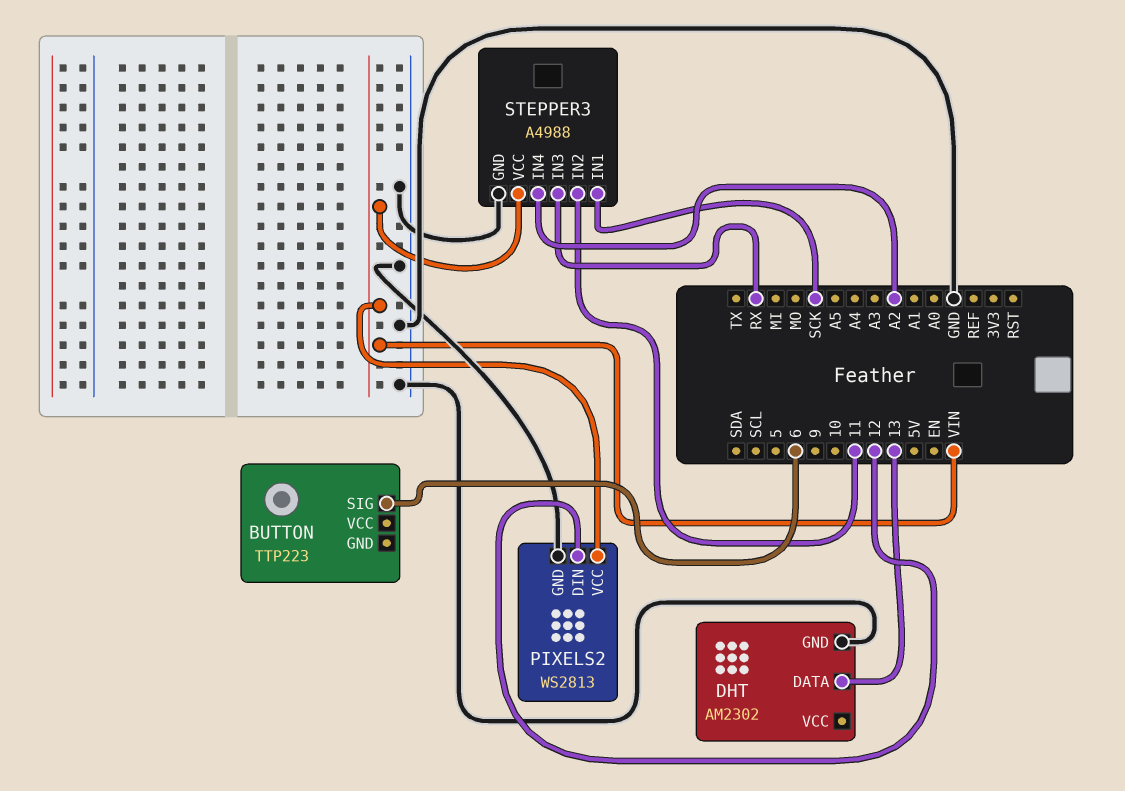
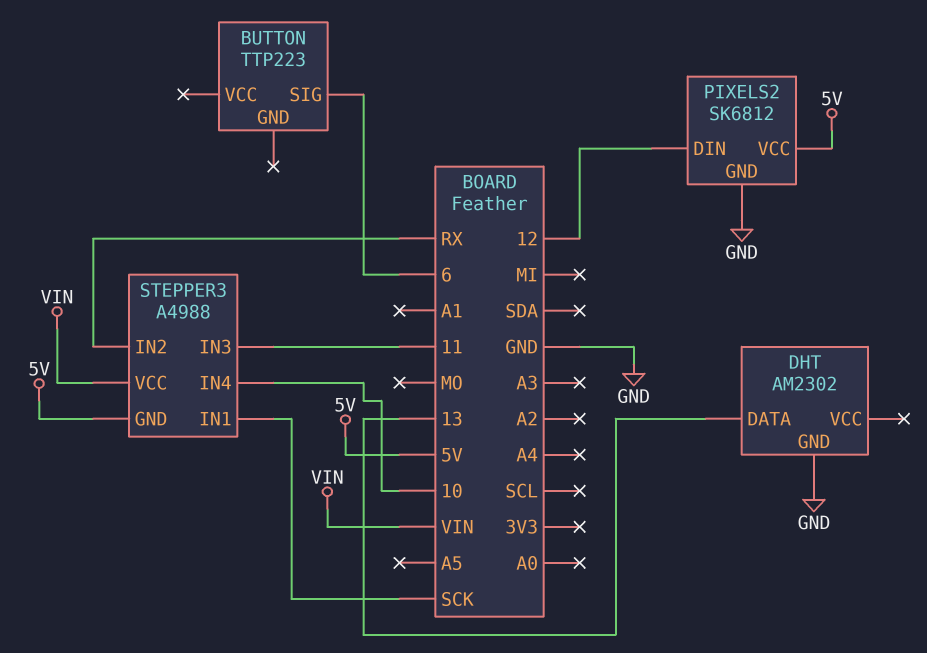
PIXELS2: WS2813 -> SK6812
PIXELS2 pin VCC: VIN -> 5V
STEPPER3 pin GND: GND -> 5V
STEPPER3 pin IN2: 11 -> RX
STEPPER3 pin IN3: RX -> 11
STEPPER3 pin IN4: A2 -> 10

